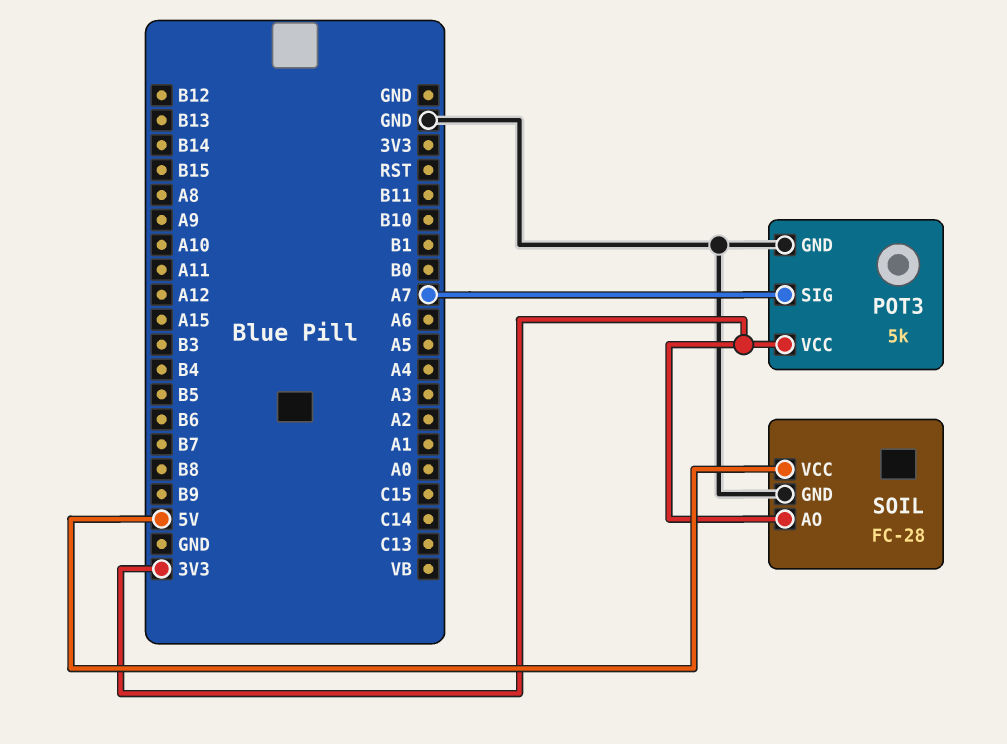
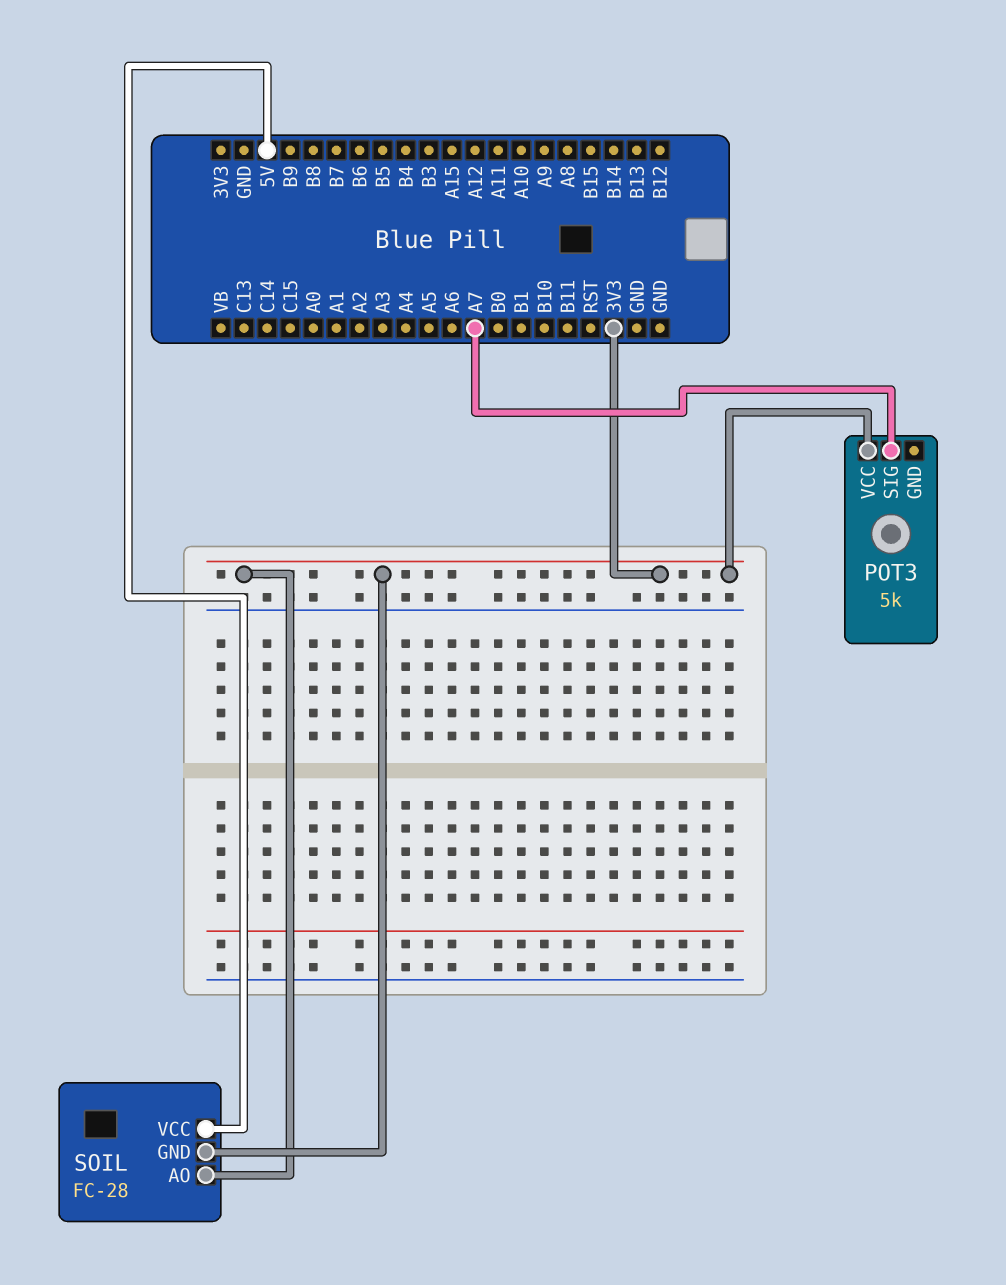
POT3 pin GND: GND -> none
SOIL pin GND: GND -> 3V3

